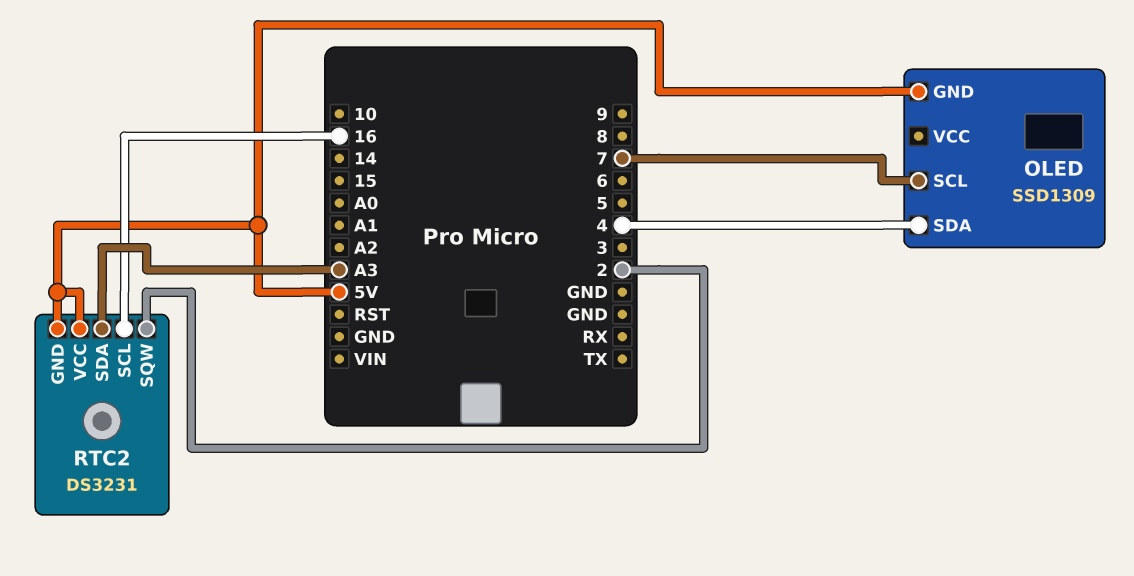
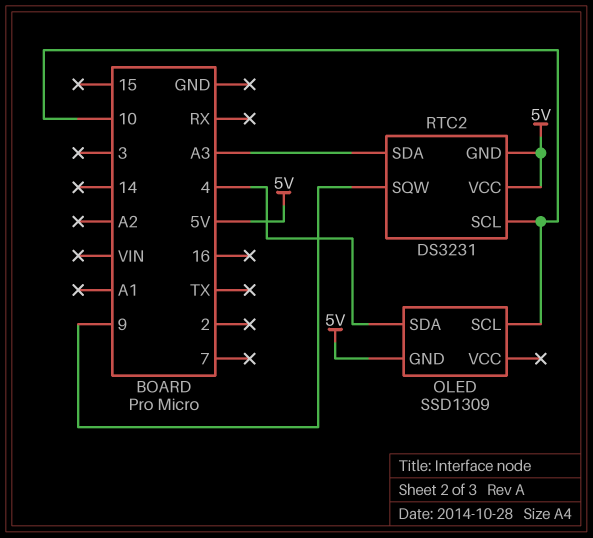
OLED pin SCL: 7 -> 10
RTC2 pin SCL: 16 -> 10
RTC2 pin SQW: 2 -> 9

